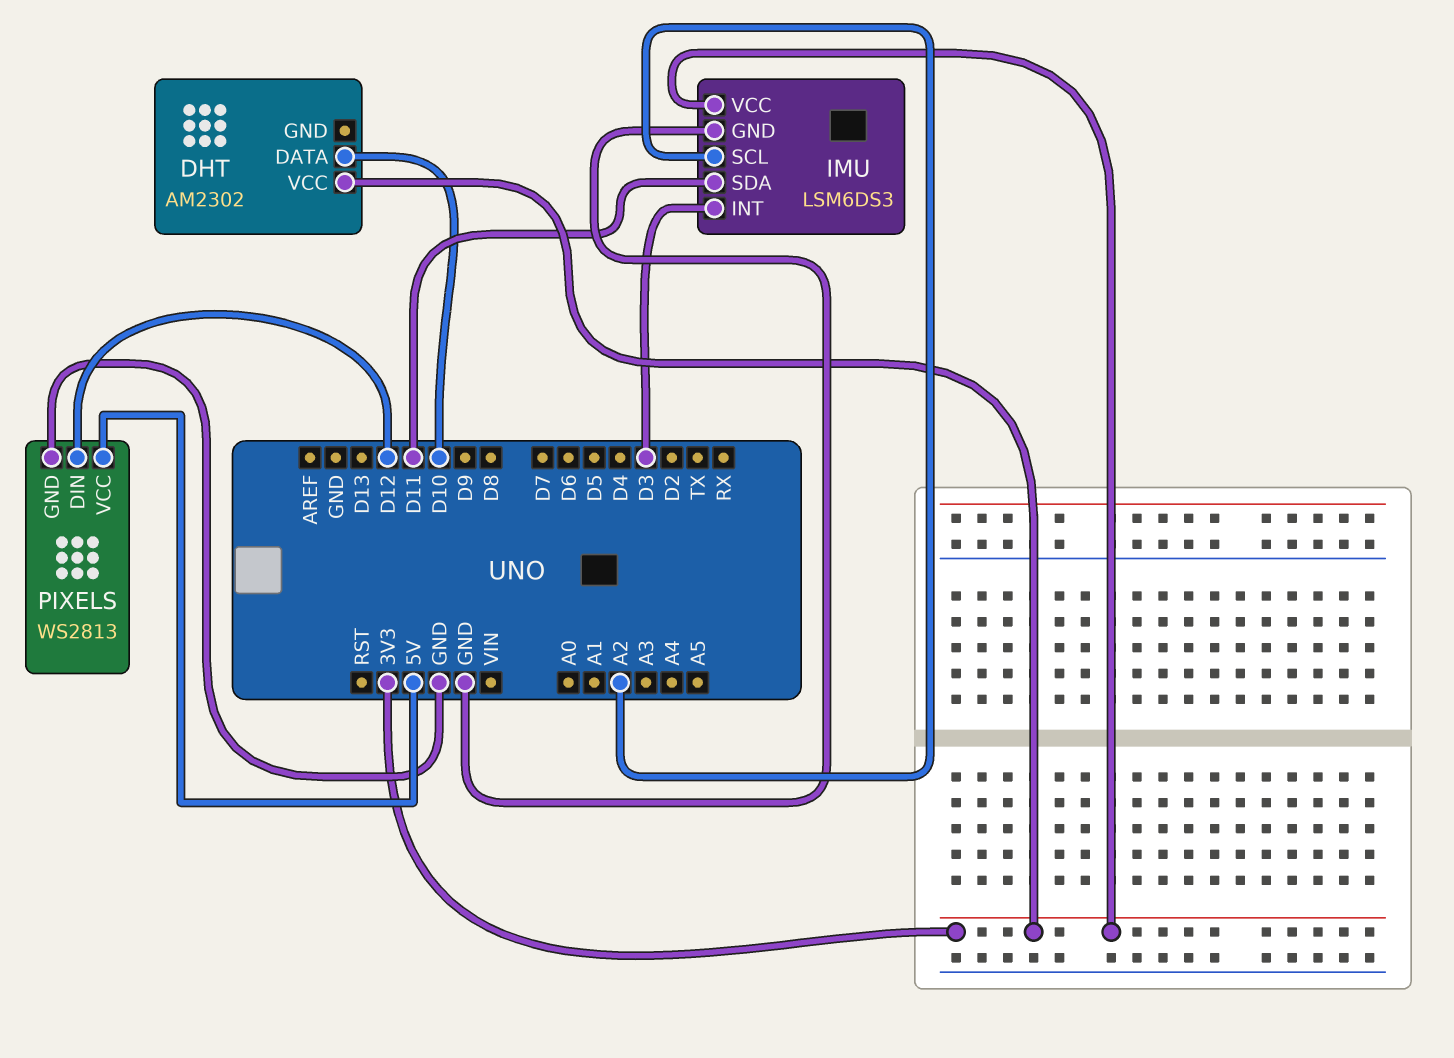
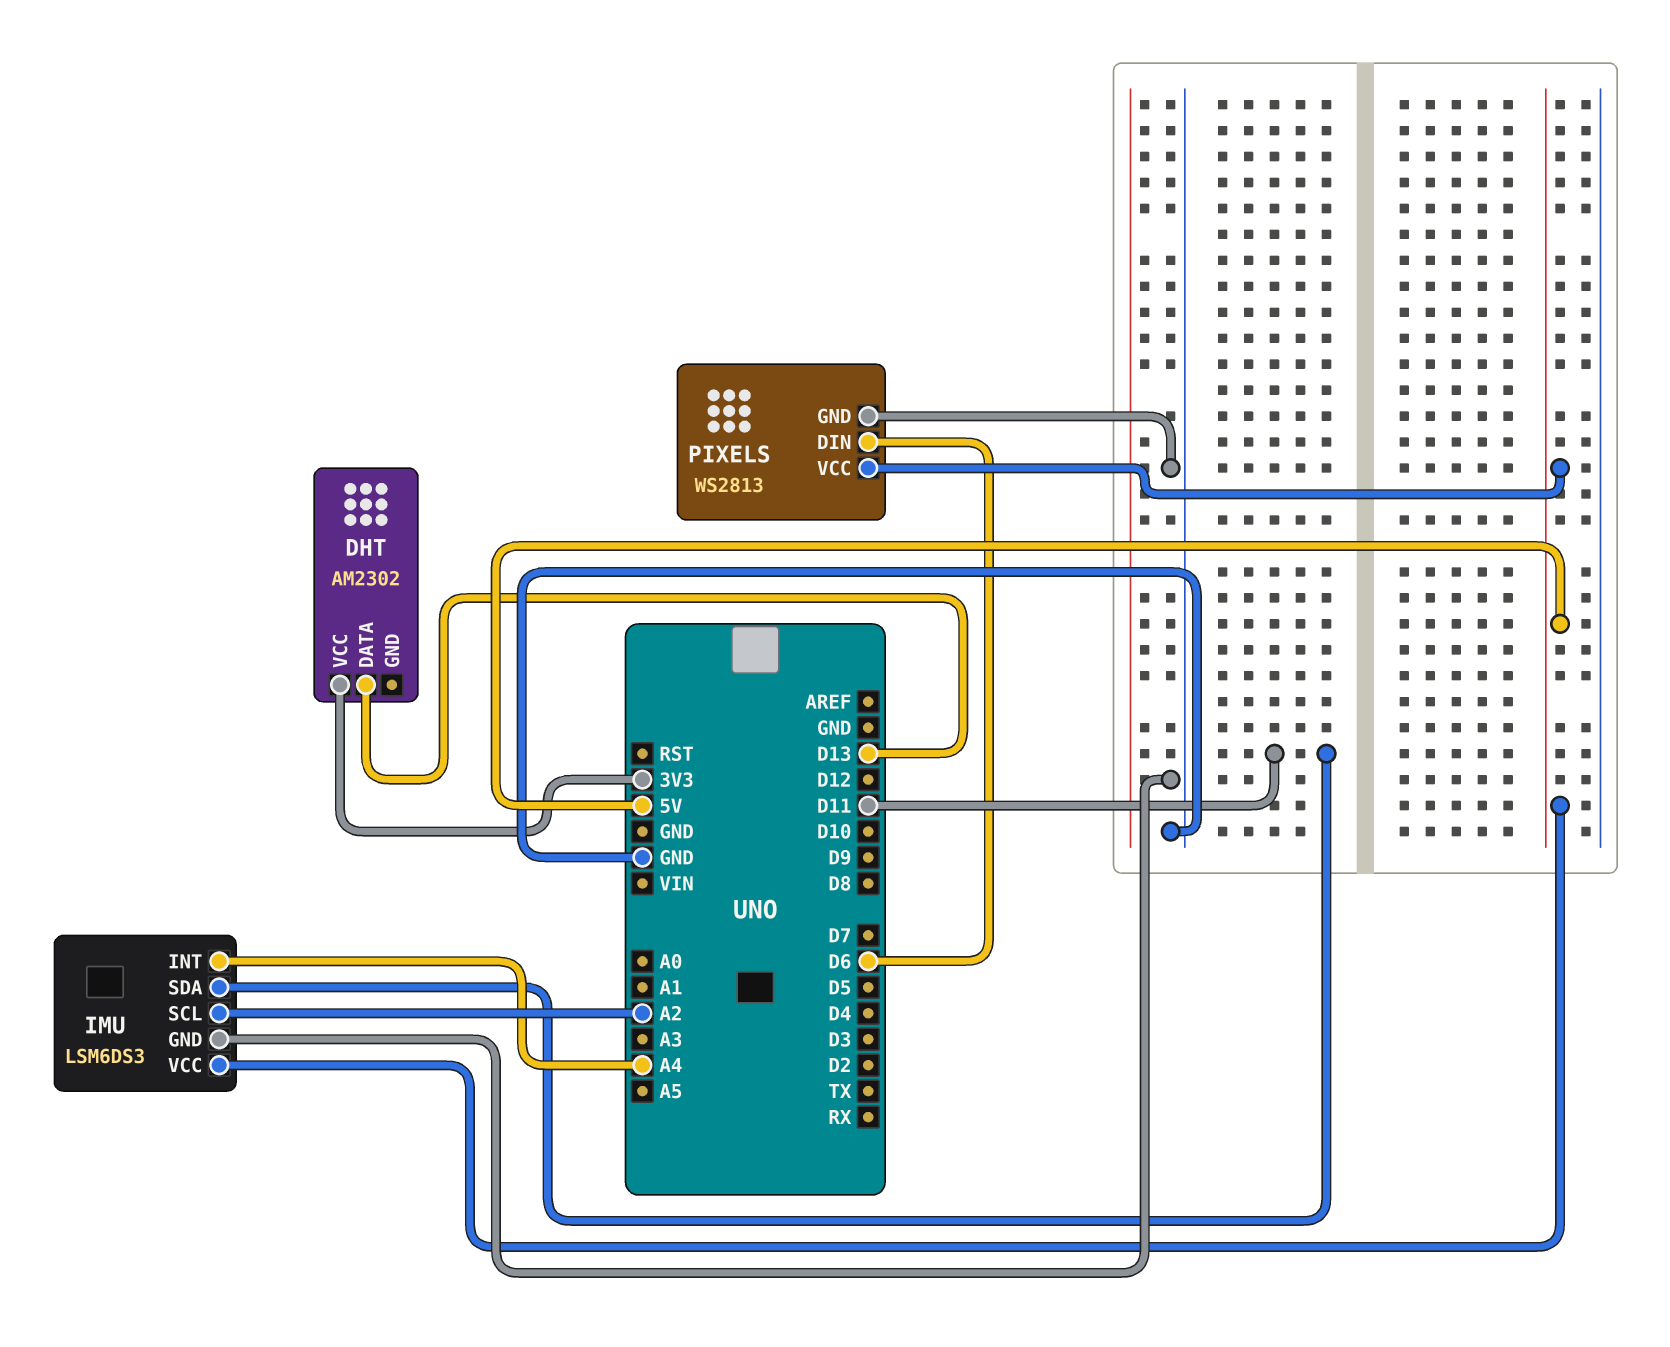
DHT pin DATA: D10 -> D13
IMU pin INT: D3 -> A4
IMU pin VCC: 3V3 -> 5V
PIXELS pin DIN: D12 -> D6

